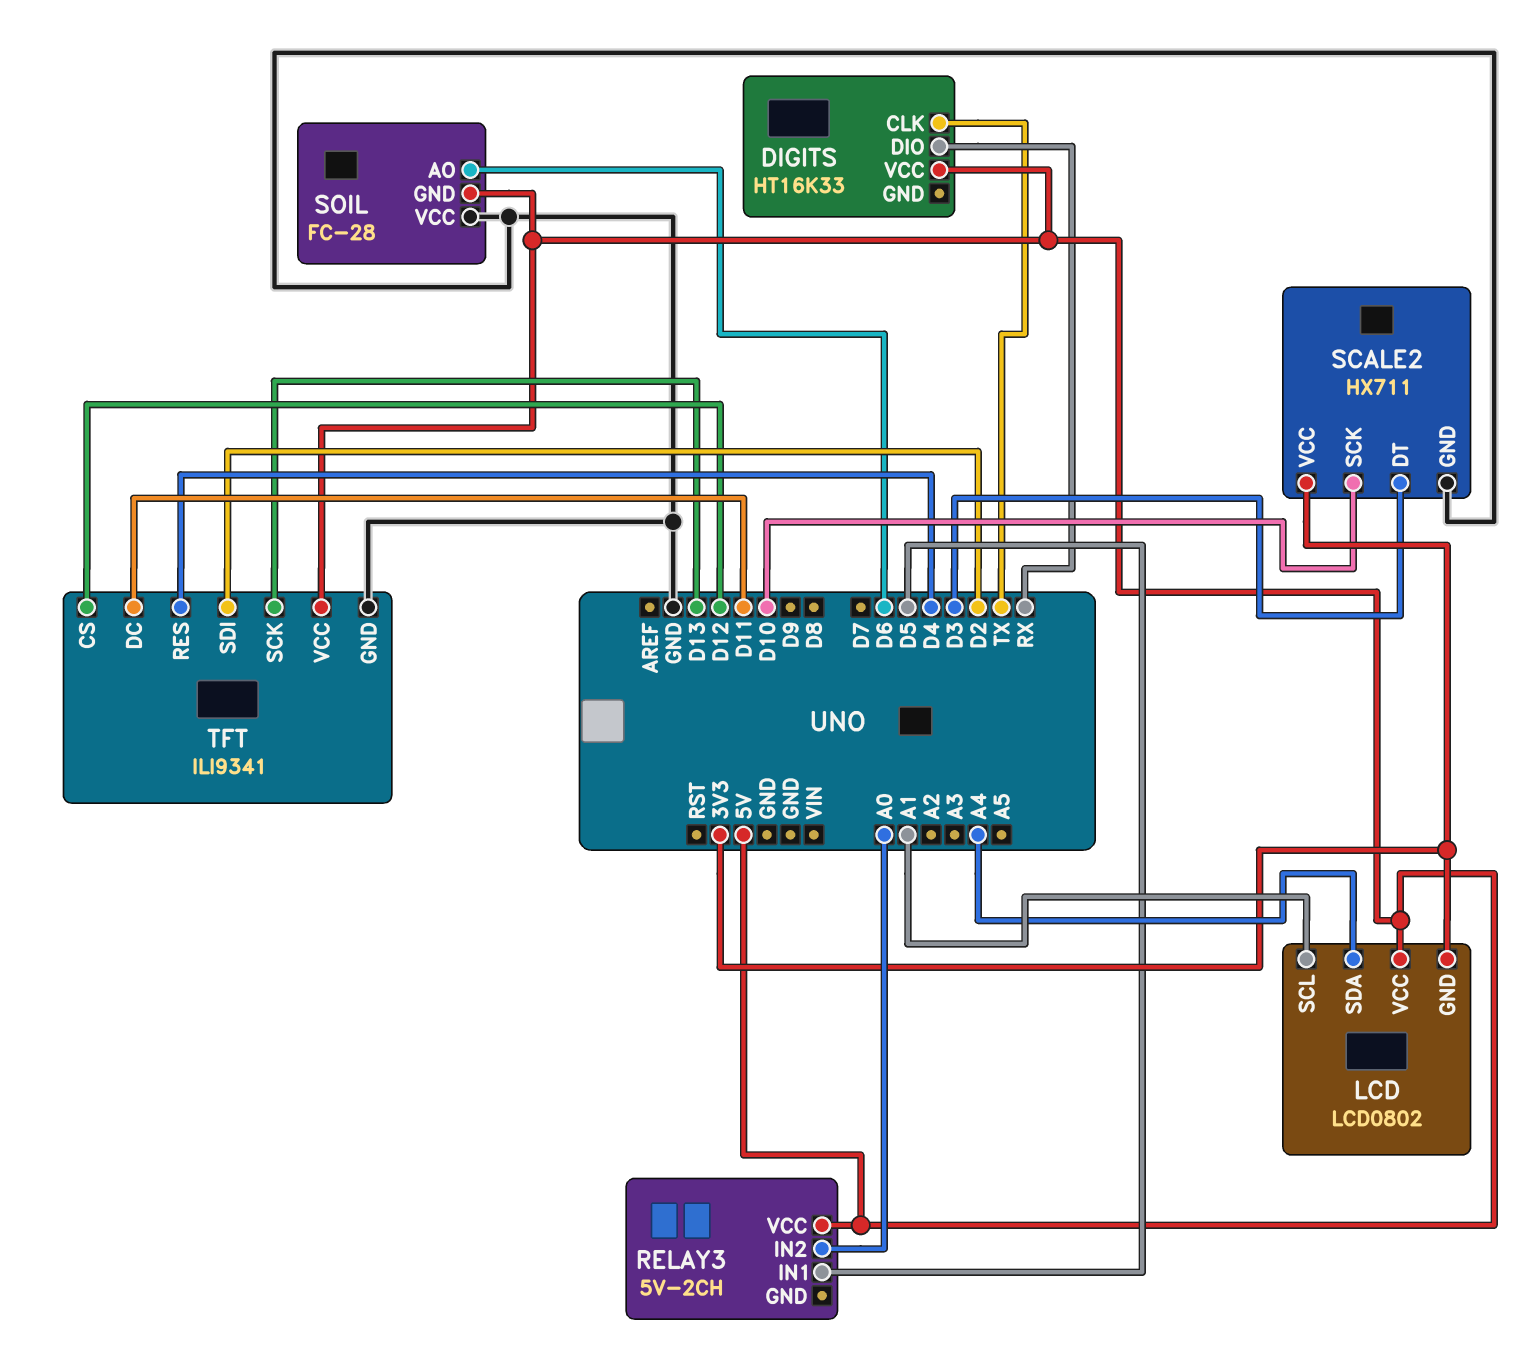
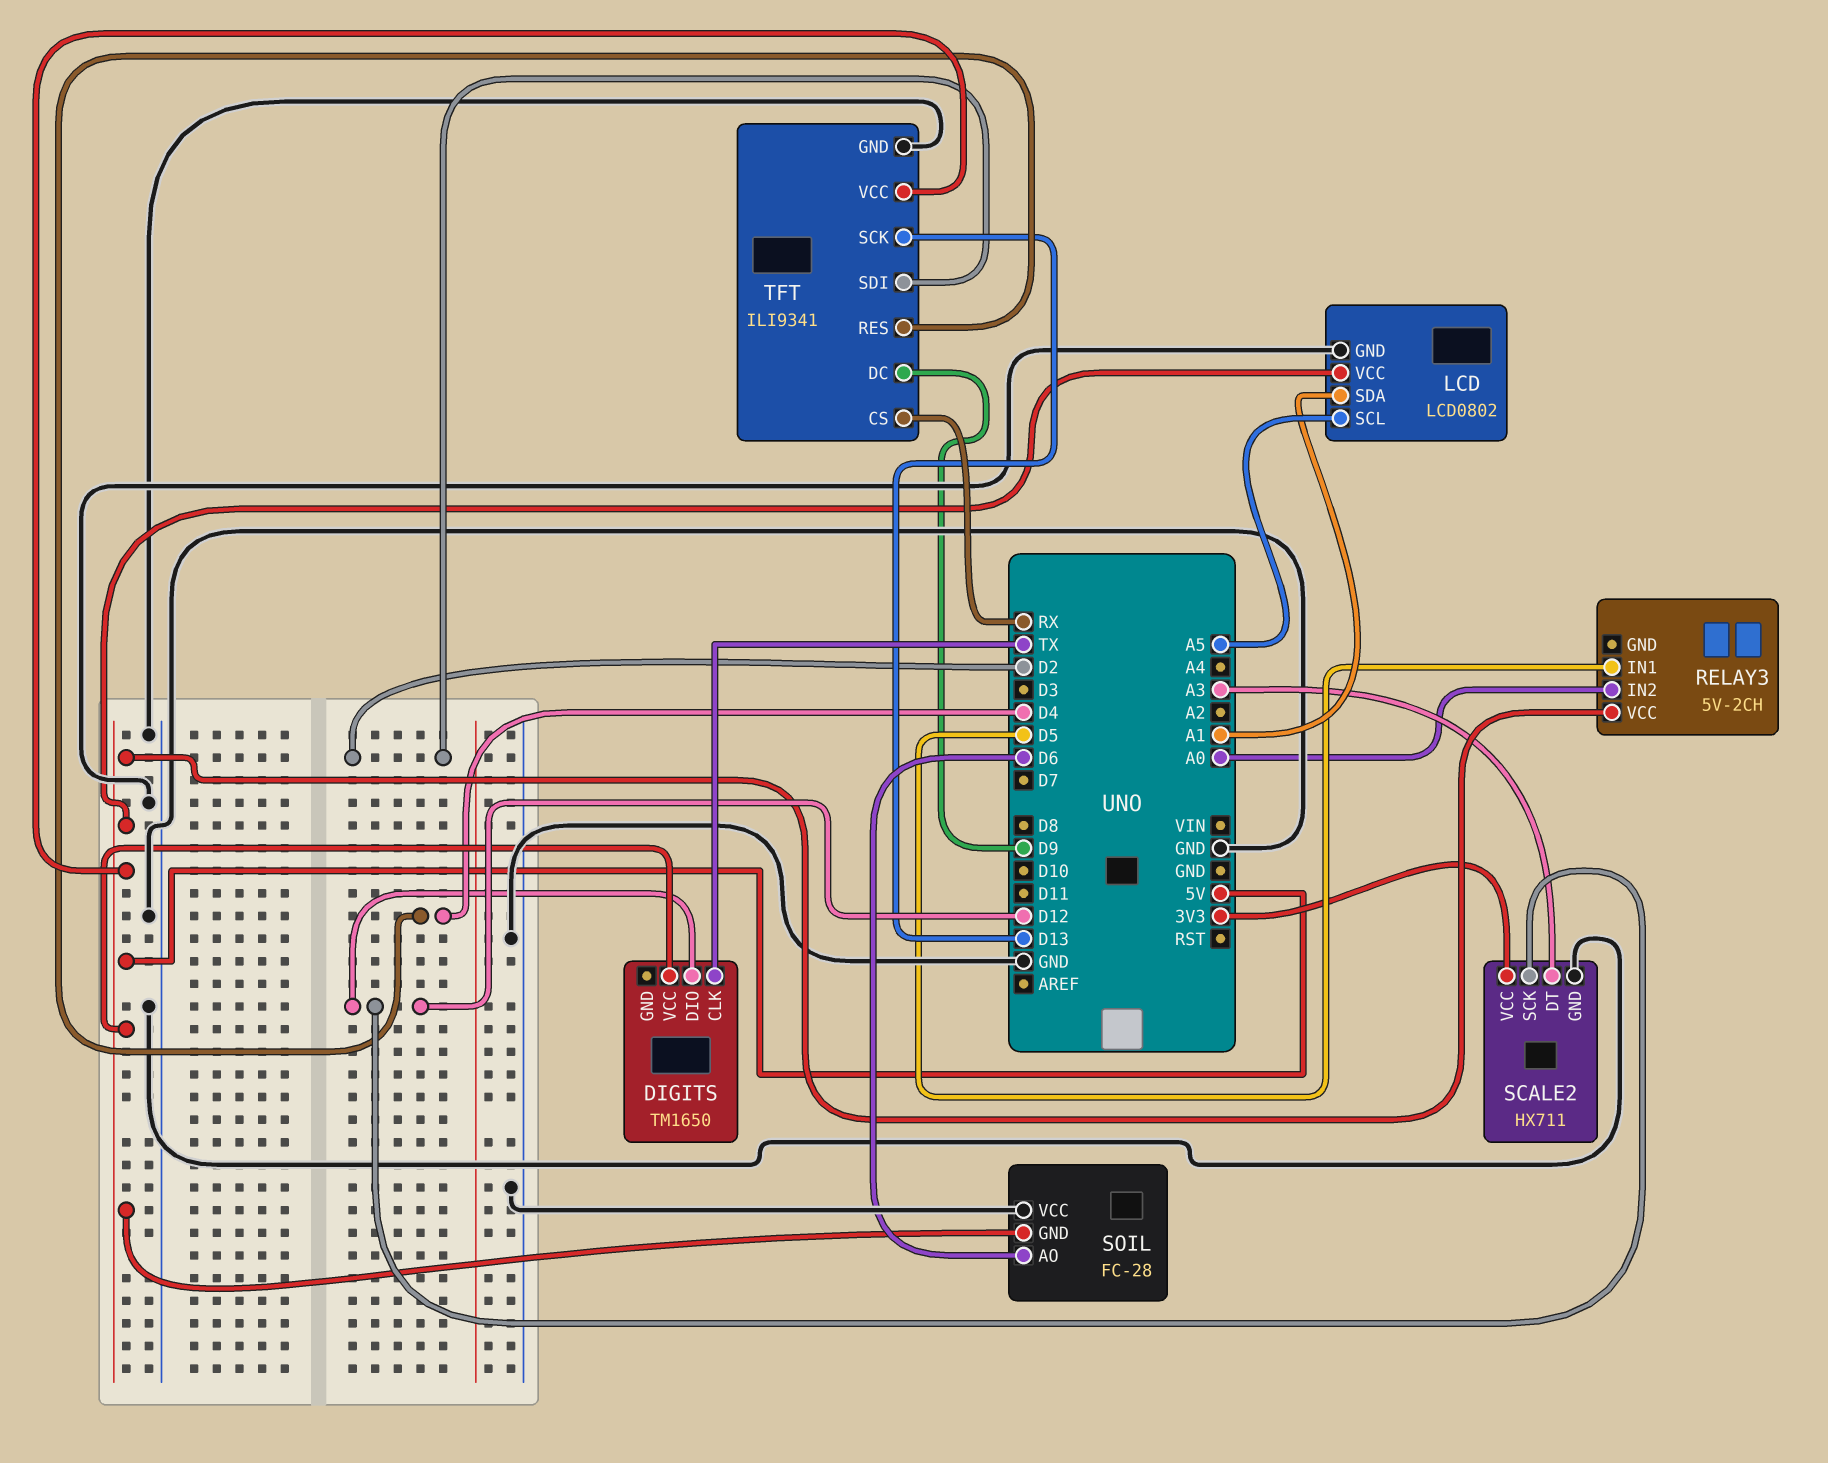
DIGITS: HT16K33 -> TM1650
DIGITS pin DIO: RX -> D12
LCD pin GND: 3V3 -> GND
LCD pin SCL: A1 -> A5
LCD pin SDA: A4 -> A1
SCALE2 pin DT: D3 -> A3
SCALE2 pin SCK: D10 -> D12
TFT pin CS: D12 -> RX
TFT pin DC: D11 -> D9

